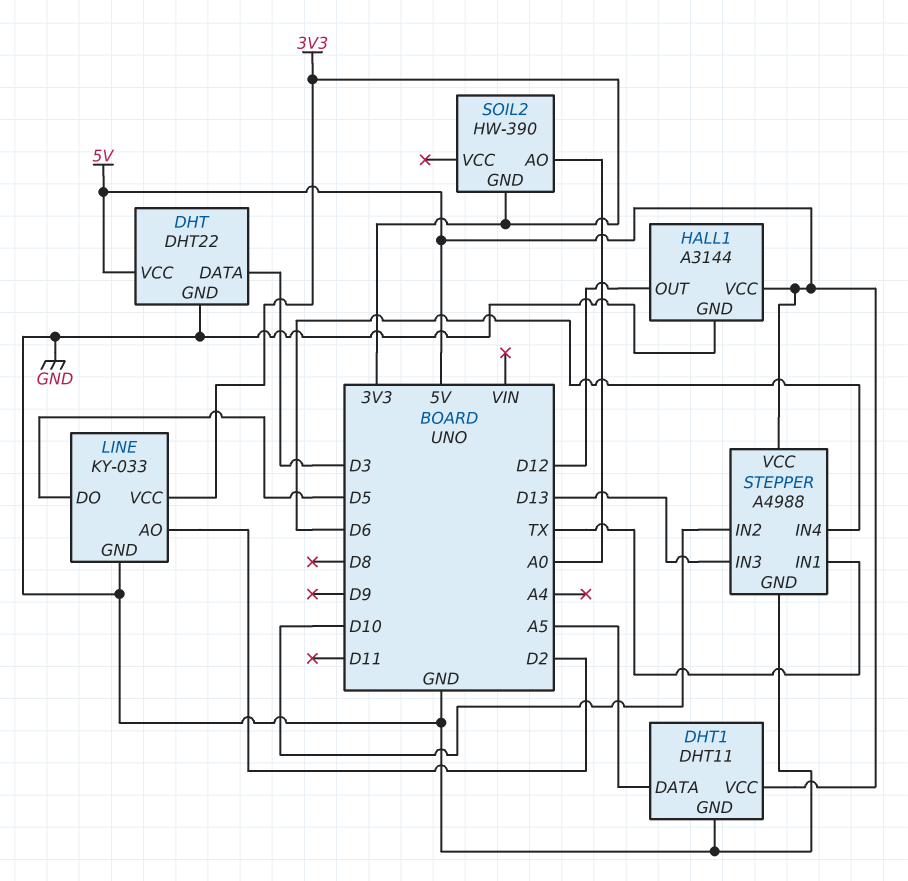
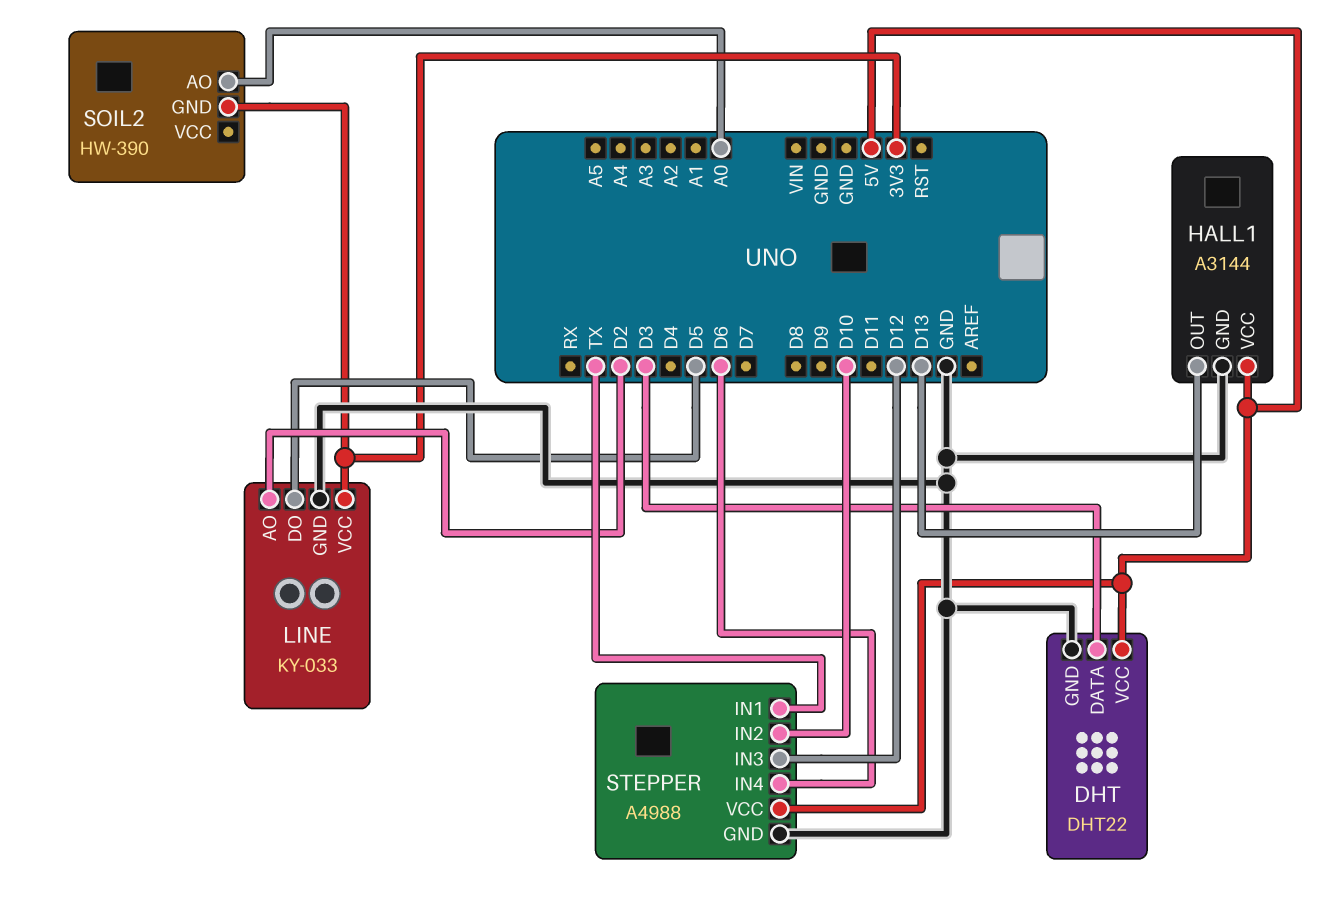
DHT1: DHT11 -> none
DHT1 pin DATA: A5 -> none
DHT1 pin GND: GND -> none
DHT1 pin VCC: 5V -> none
HALL1 pin OUT: D12 -> D13
STEPPER pin IN3: D13 -> D12

